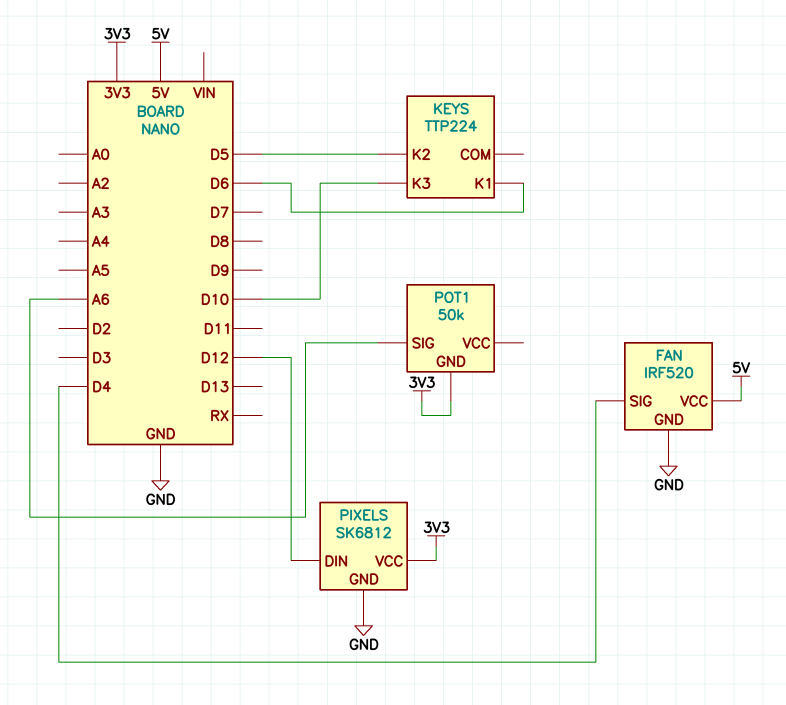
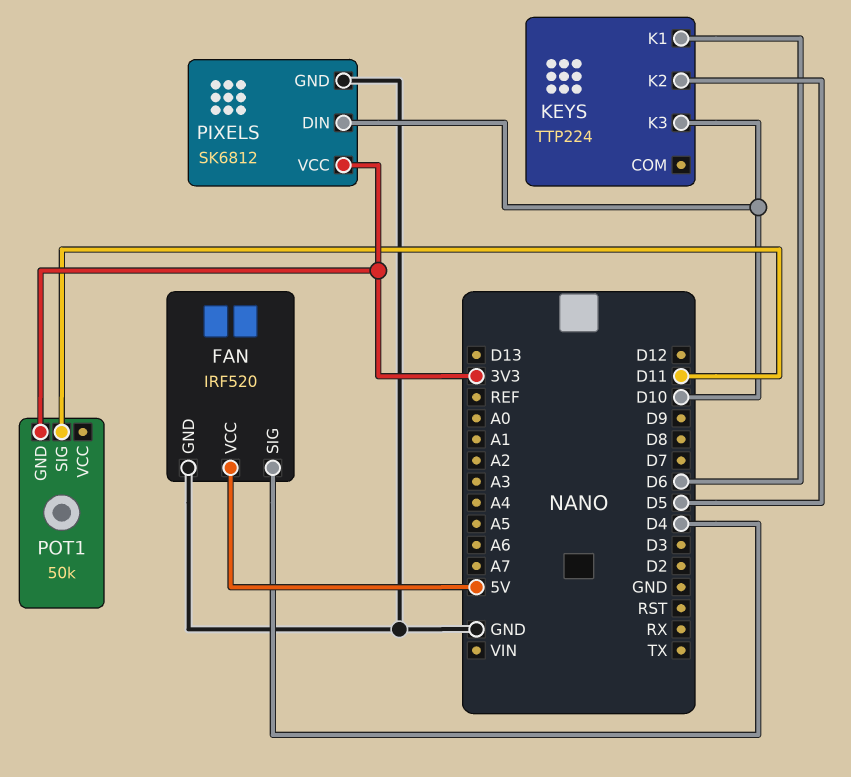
PIXELS pin DIN: D12 -> D10
POT1 pin SIG: A6 -> D11

